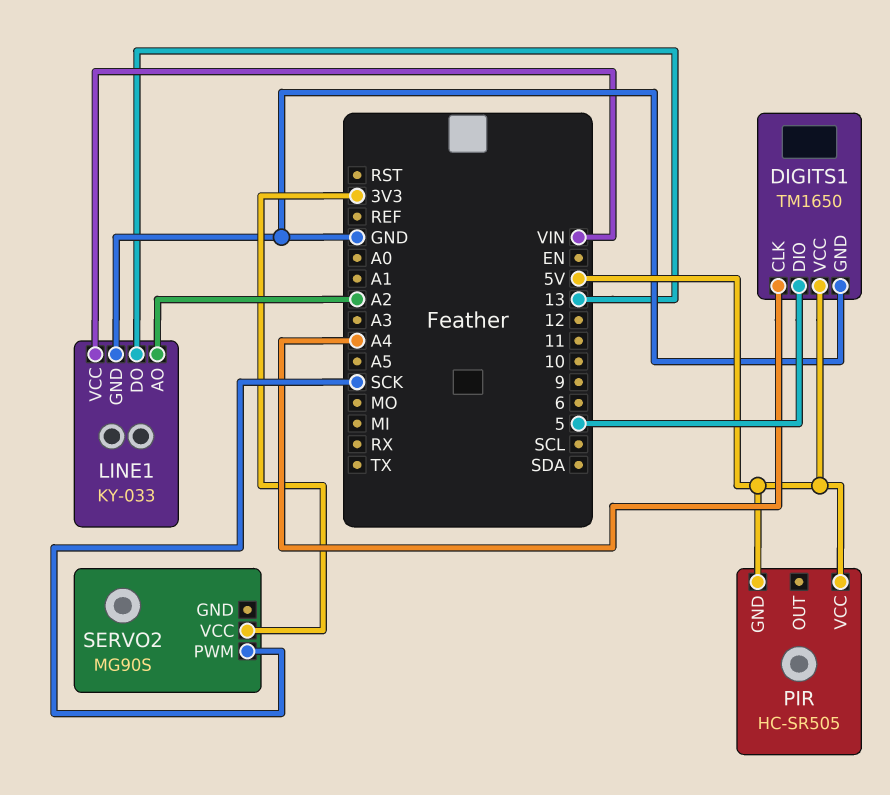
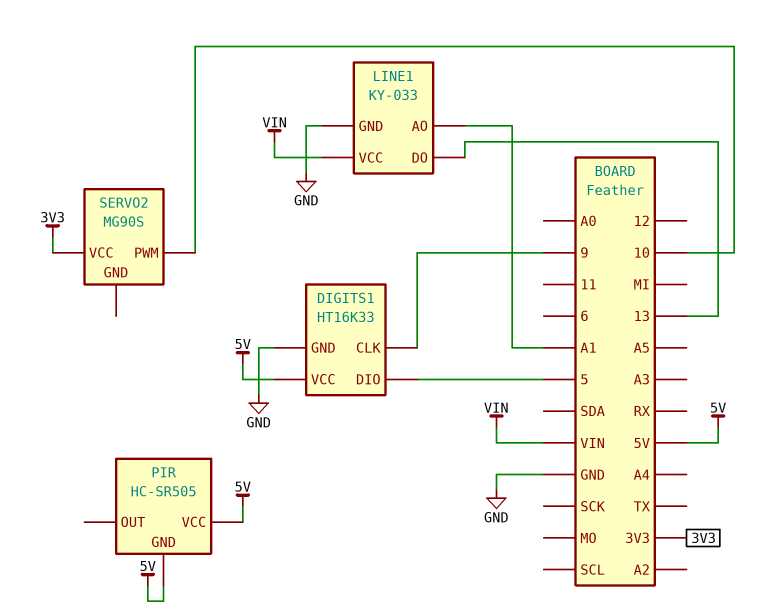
DIGITS1: TM1650 -> HT16K33
DIGITS1 pin CLK: A4 -> 9
LINE1 pin AO: A2 -> A1
SERVO2 pin PWM: SCK -> 10

